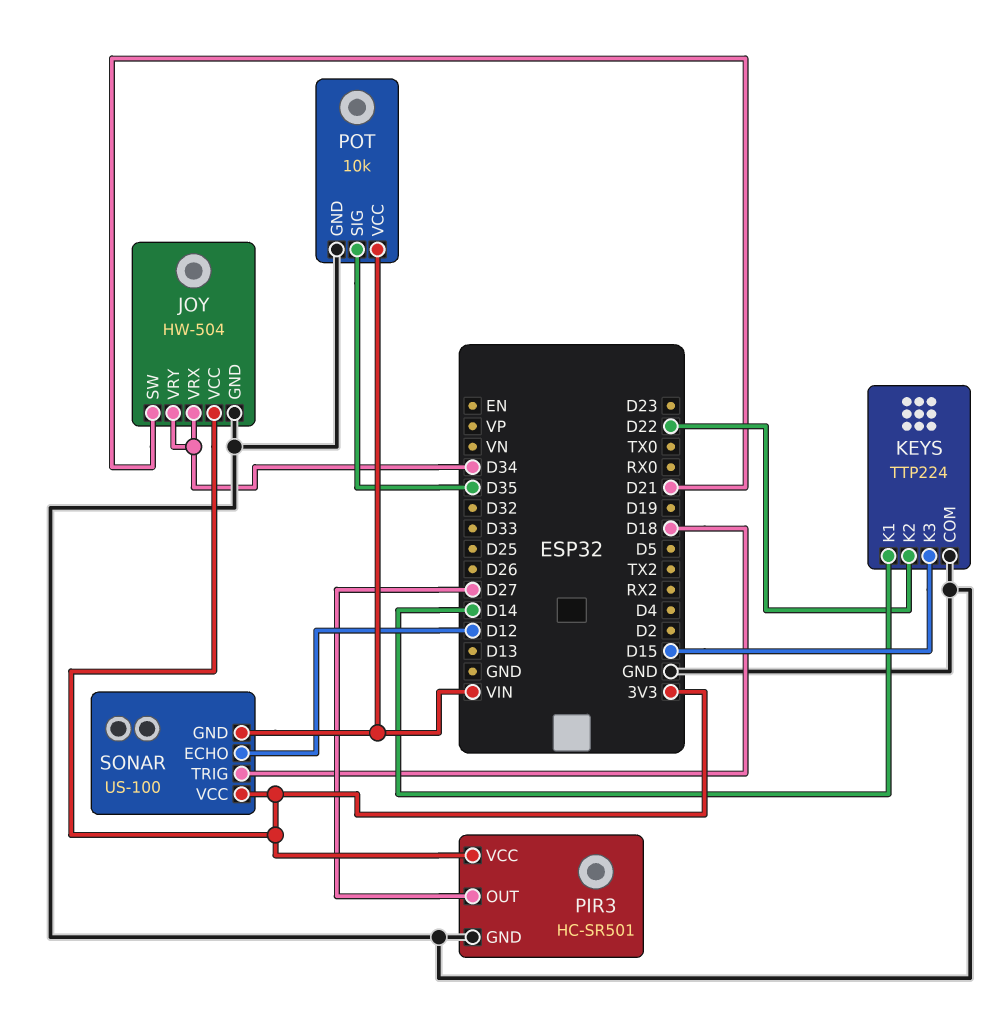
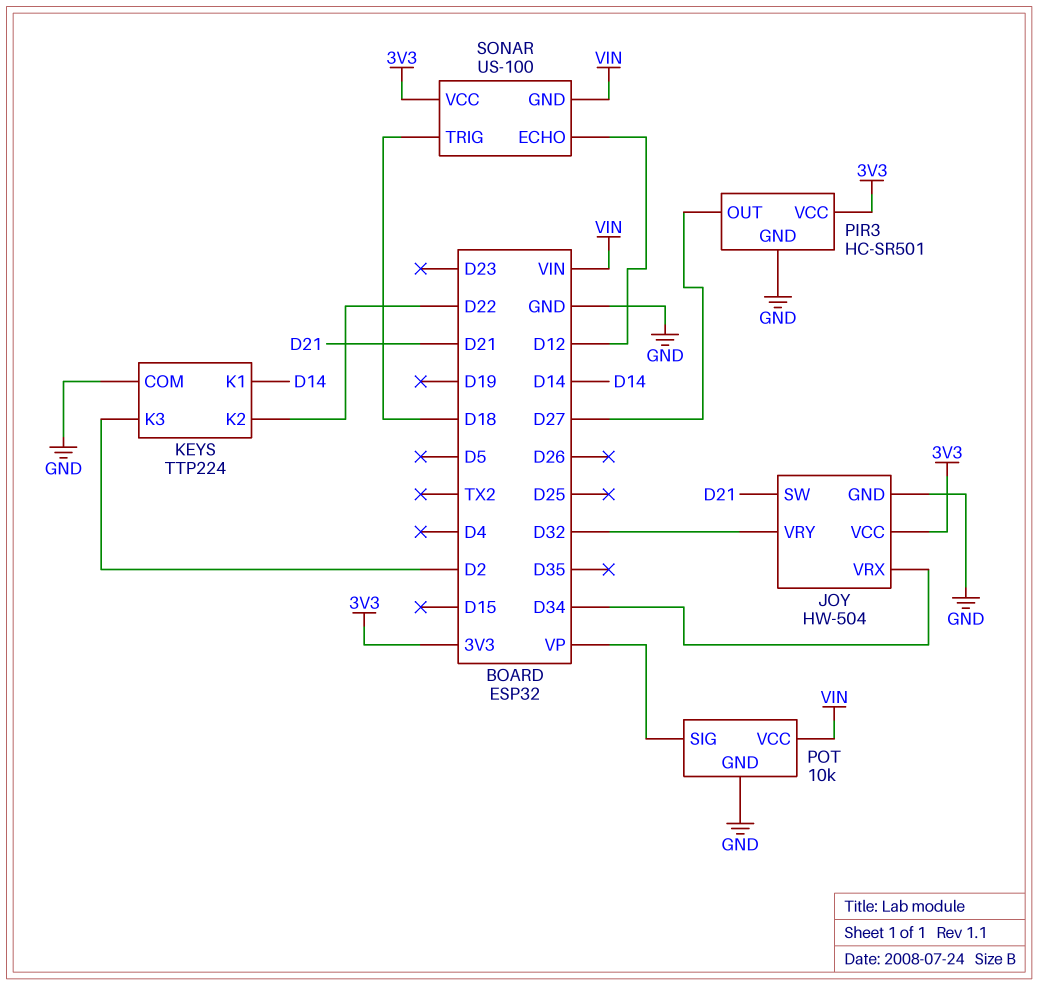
JOY pin VRY: D34 -> D32
KEYS pin K3: D15 -> D2
POT pin SIG: D35 -> VP

